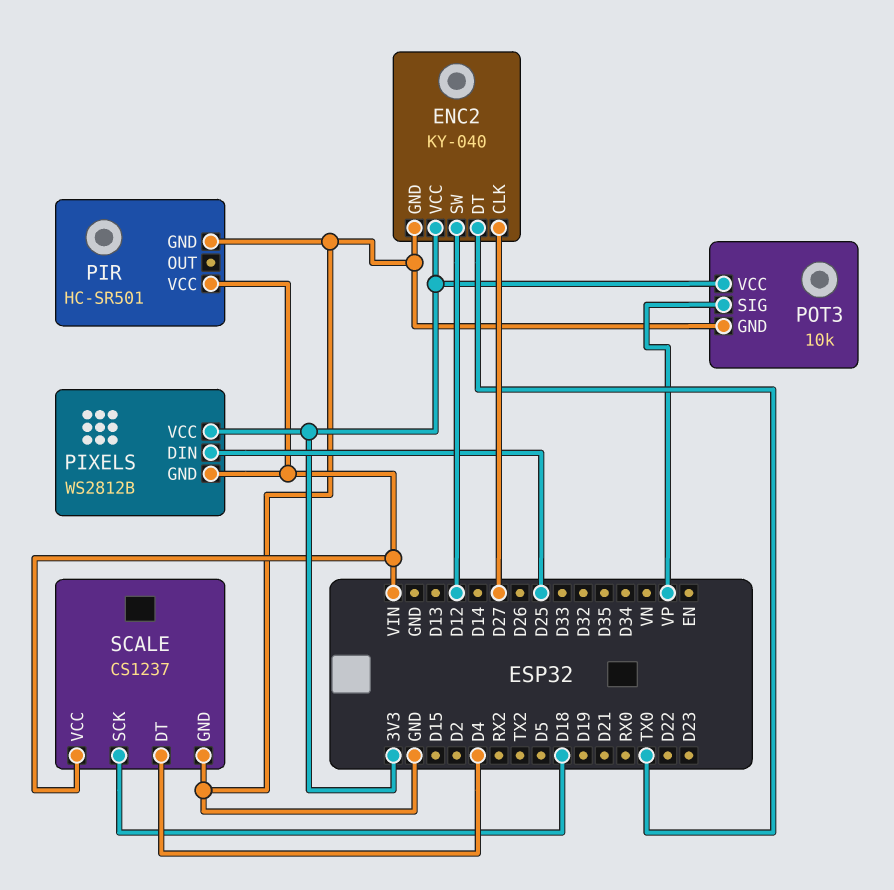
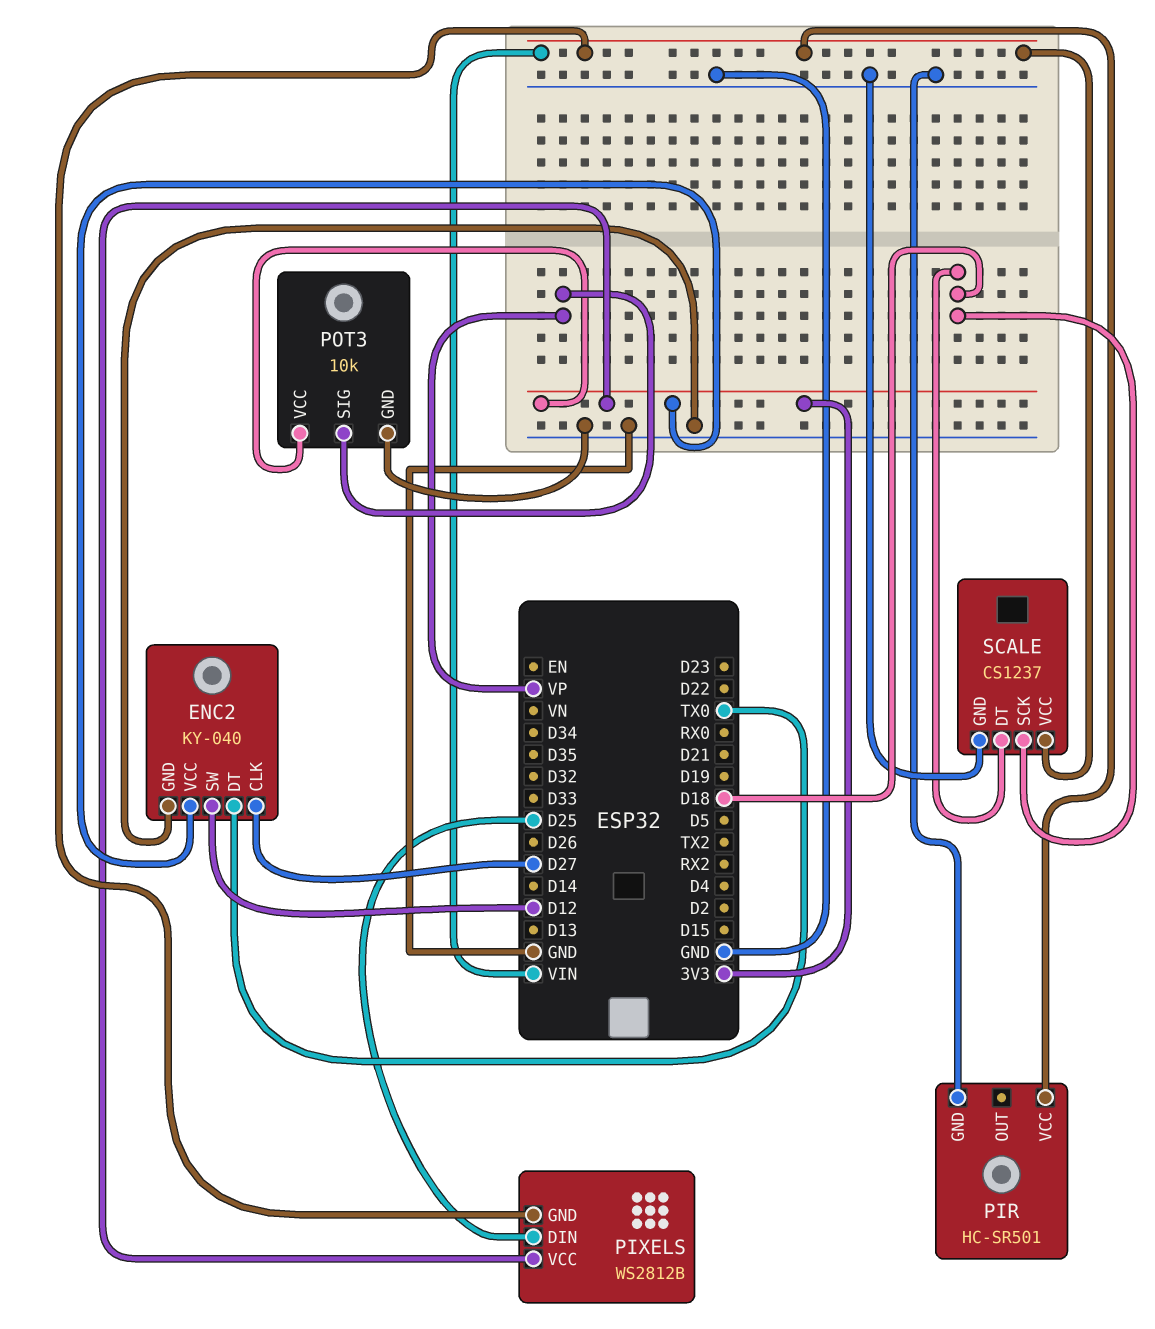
SCALE pin DT: D4 -> D18

